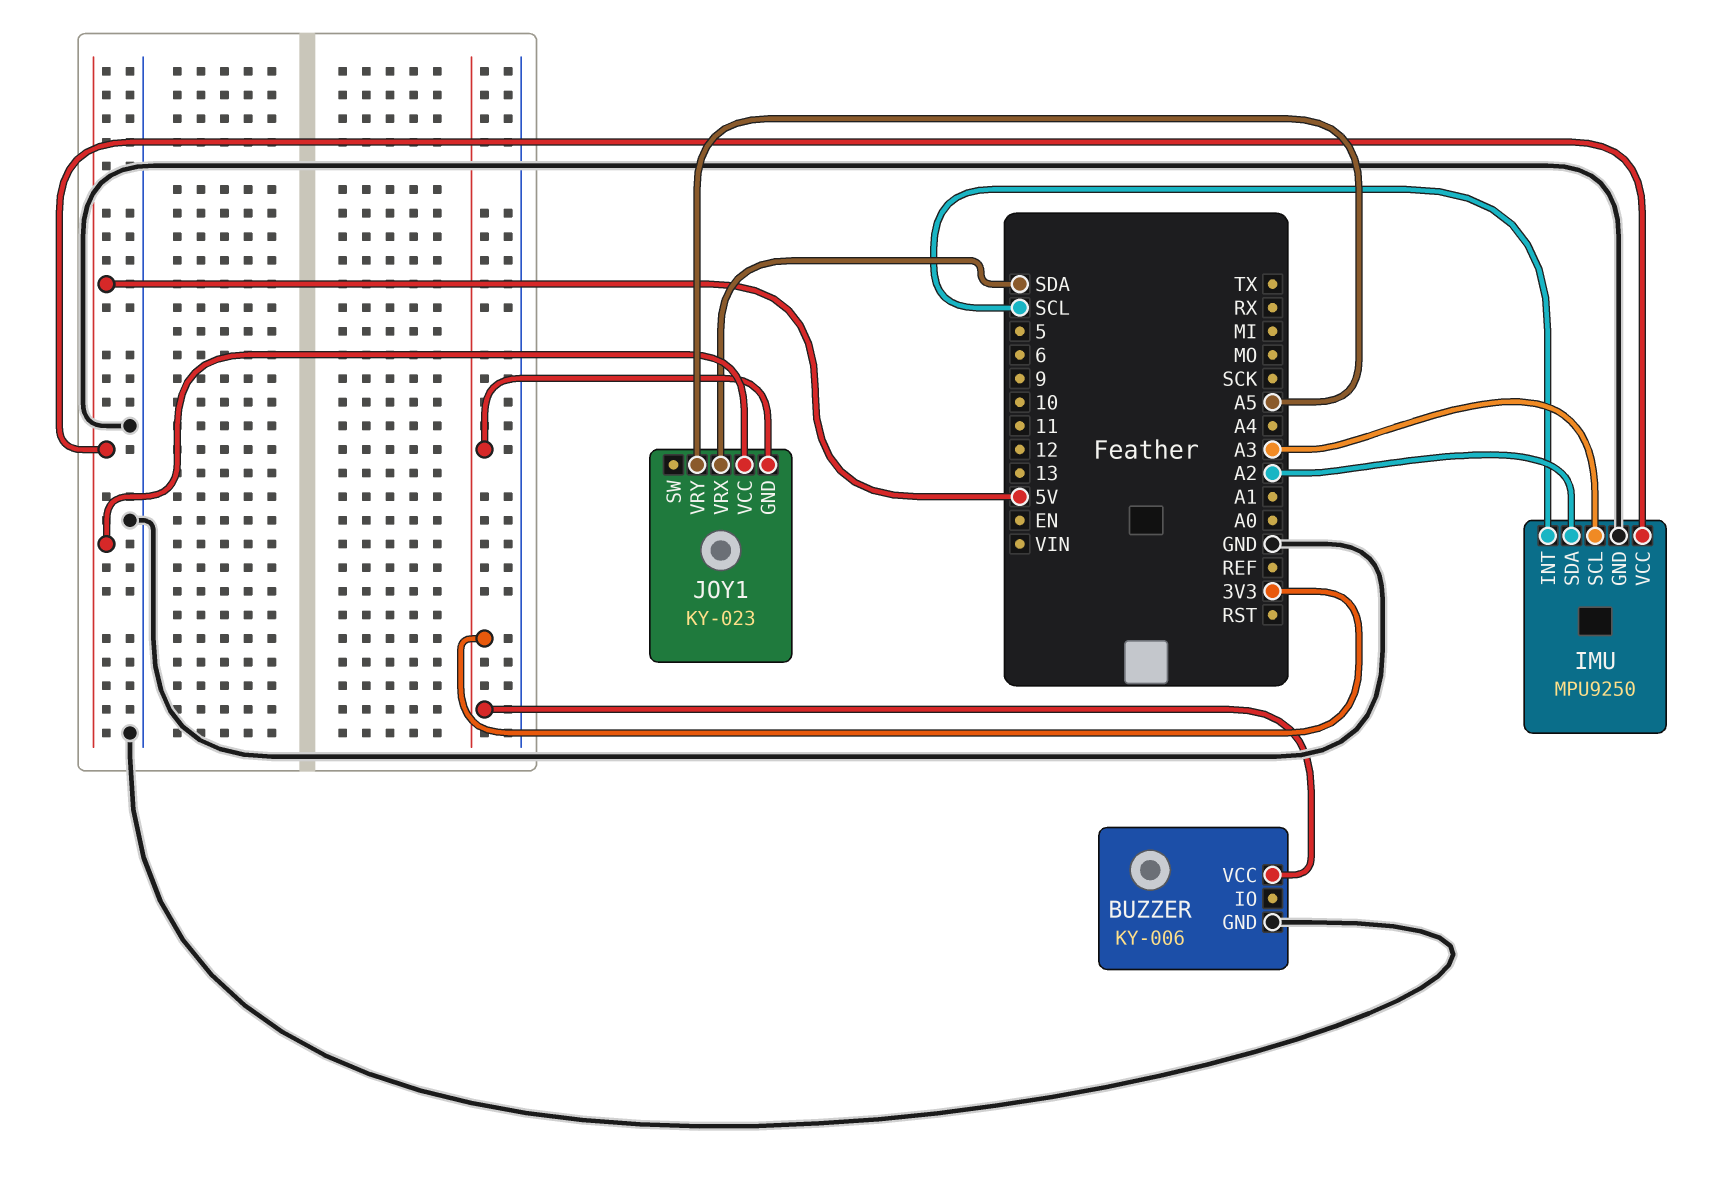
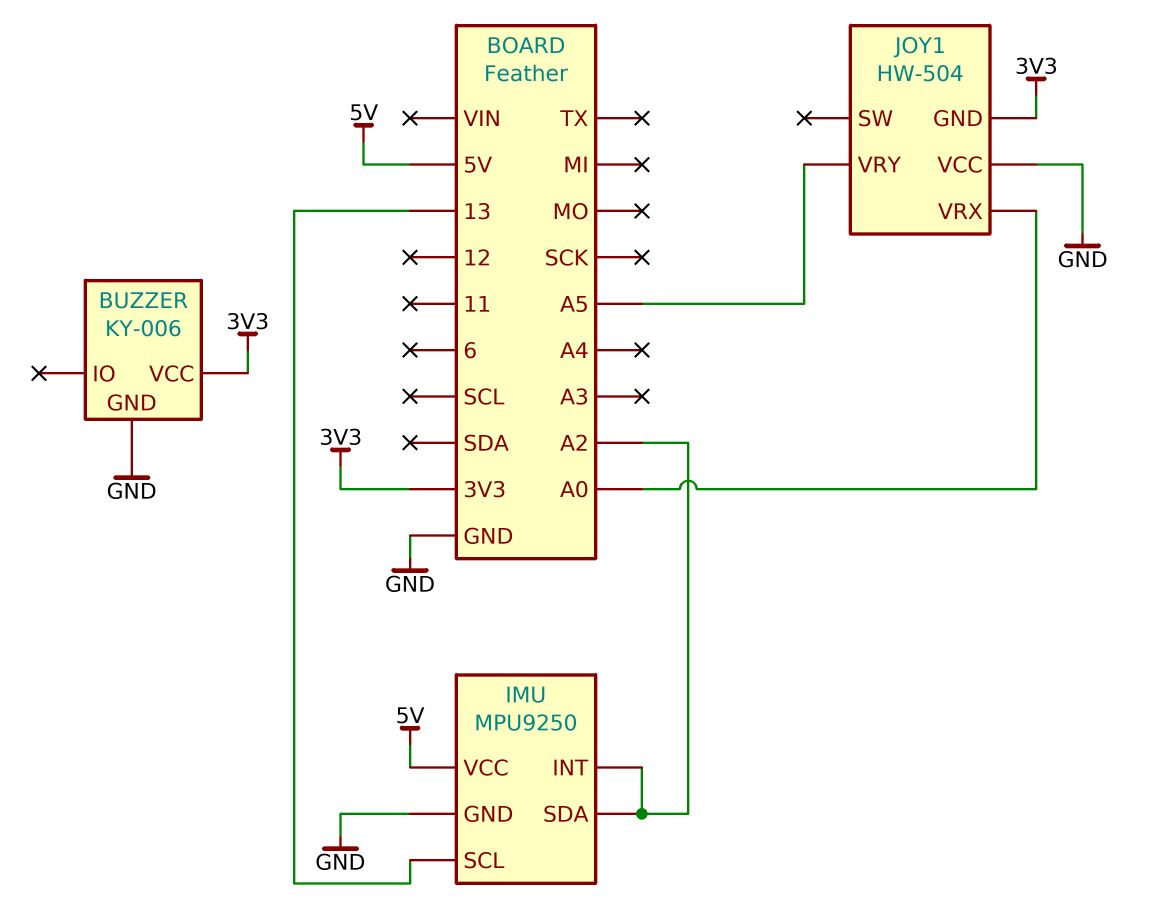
IMU pin INT: SCL -> A2
IMU pin SCL: A3 -> 13
JOY1: KY-023 -> HW-504
JOY1 pin VCC: 5V -> GND
JOY1 pin VRX: SDA -> A0

